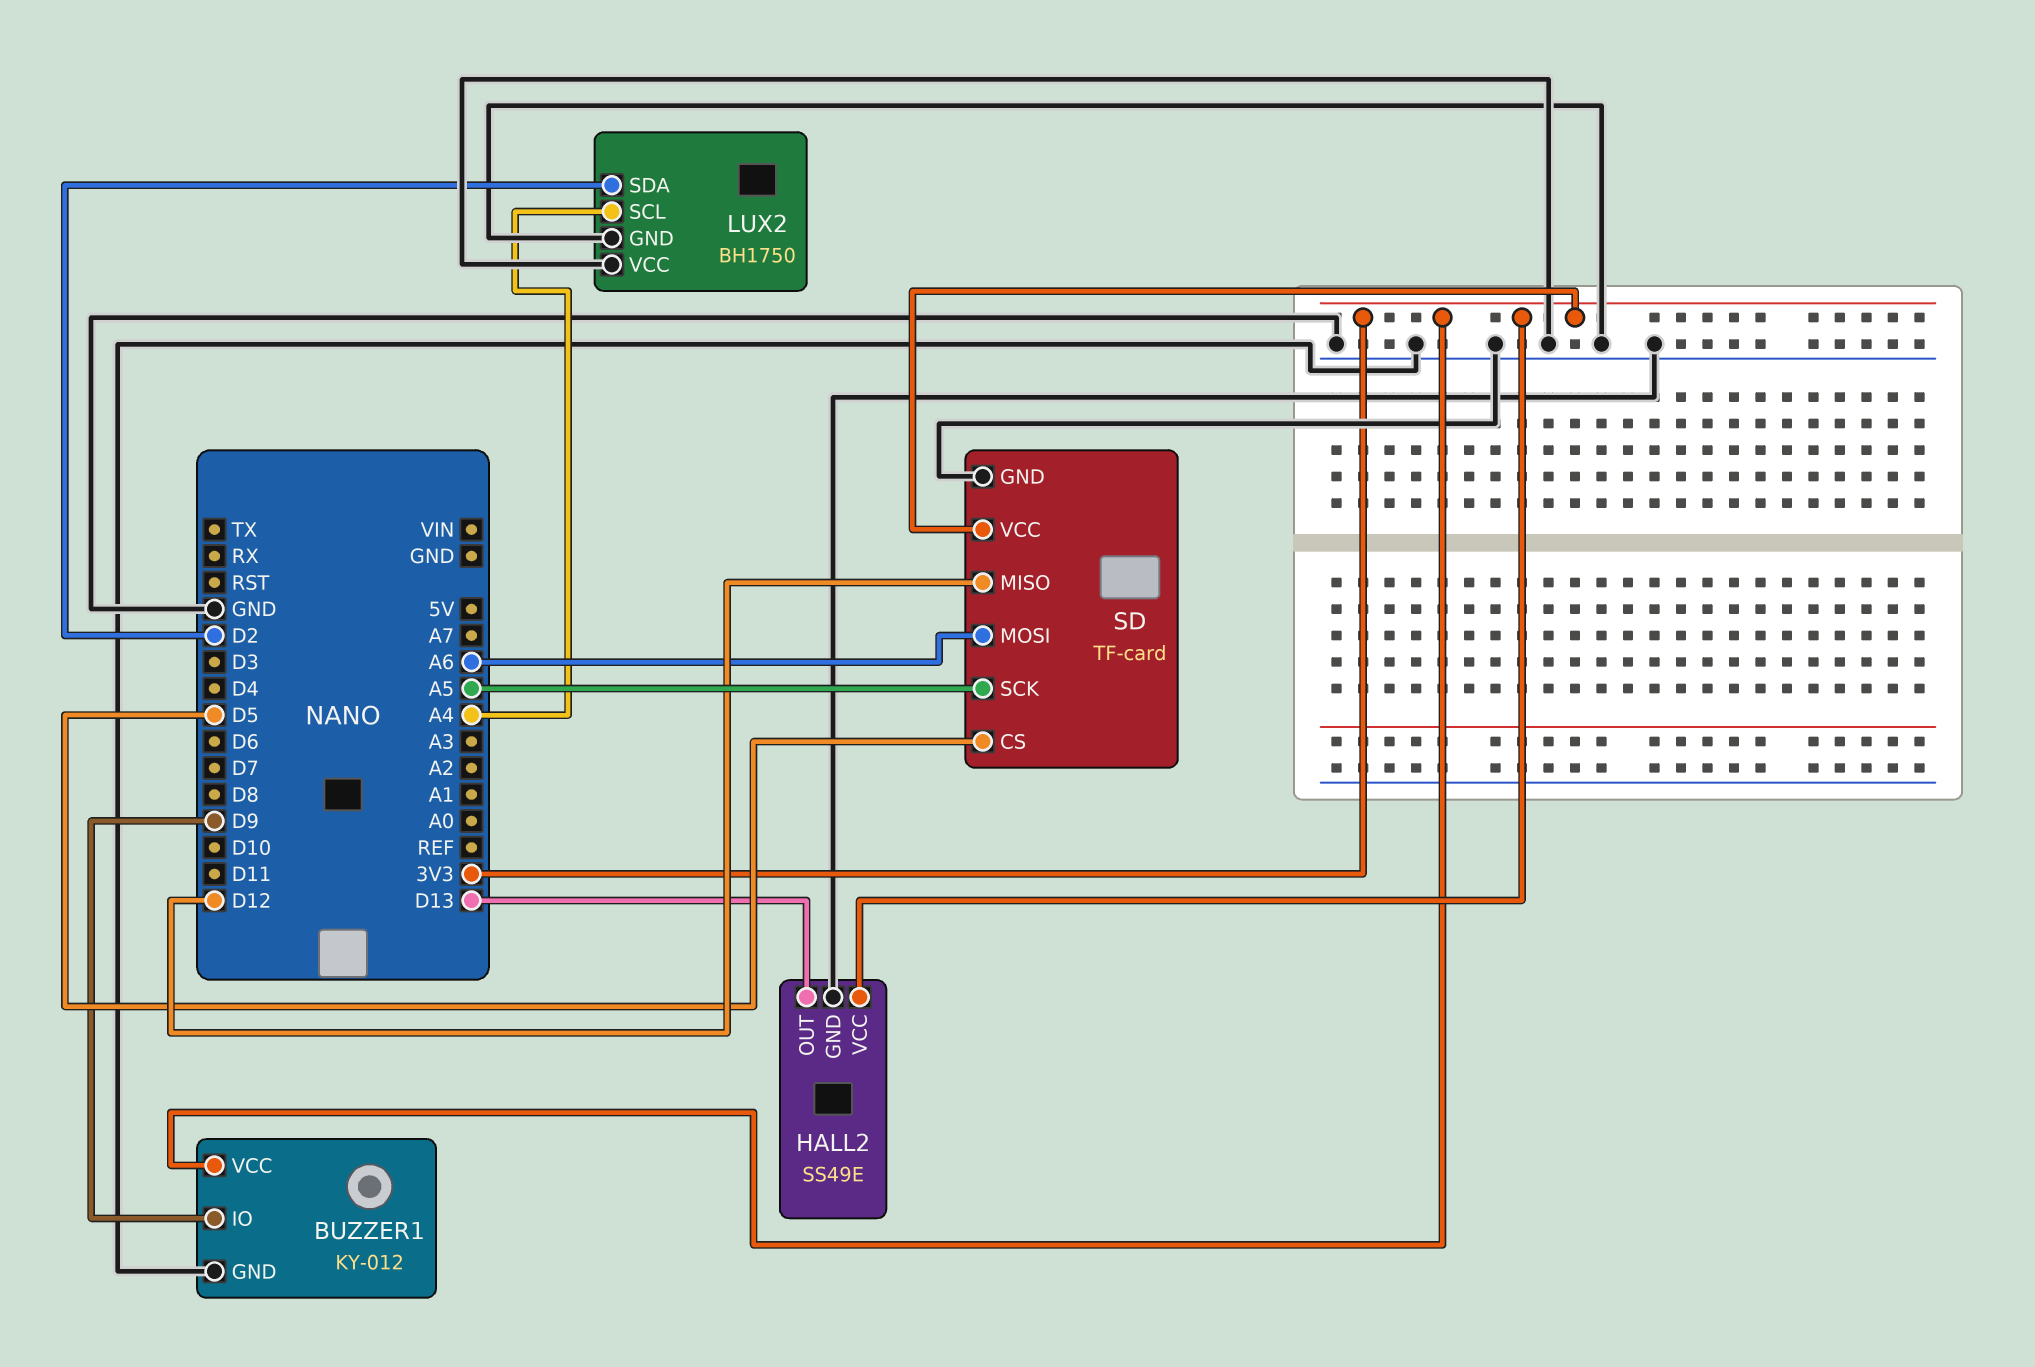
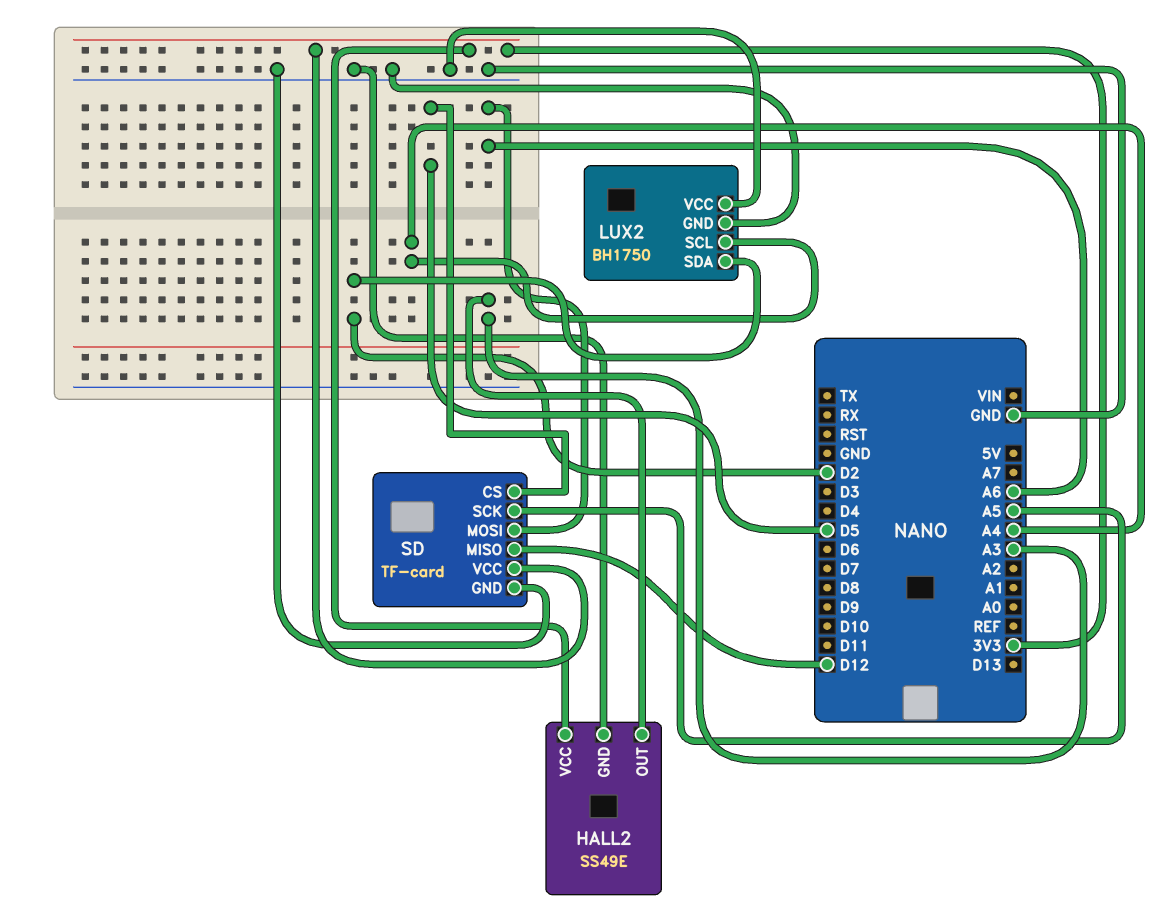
BUZZER1: KY-012 -> none
BUZZER1 pin GND: GND -> none
BUZZER1 pin IO: D9 -> none
BUZZER1 pin VCC: 3V3 -> none
HALL2 pin OUT: D13 -> A3

